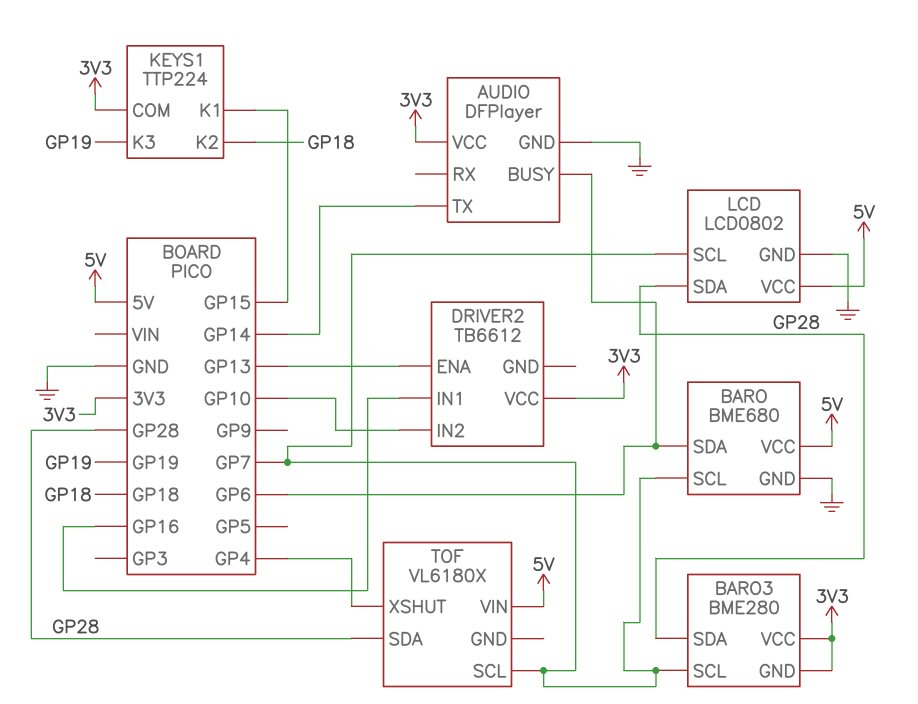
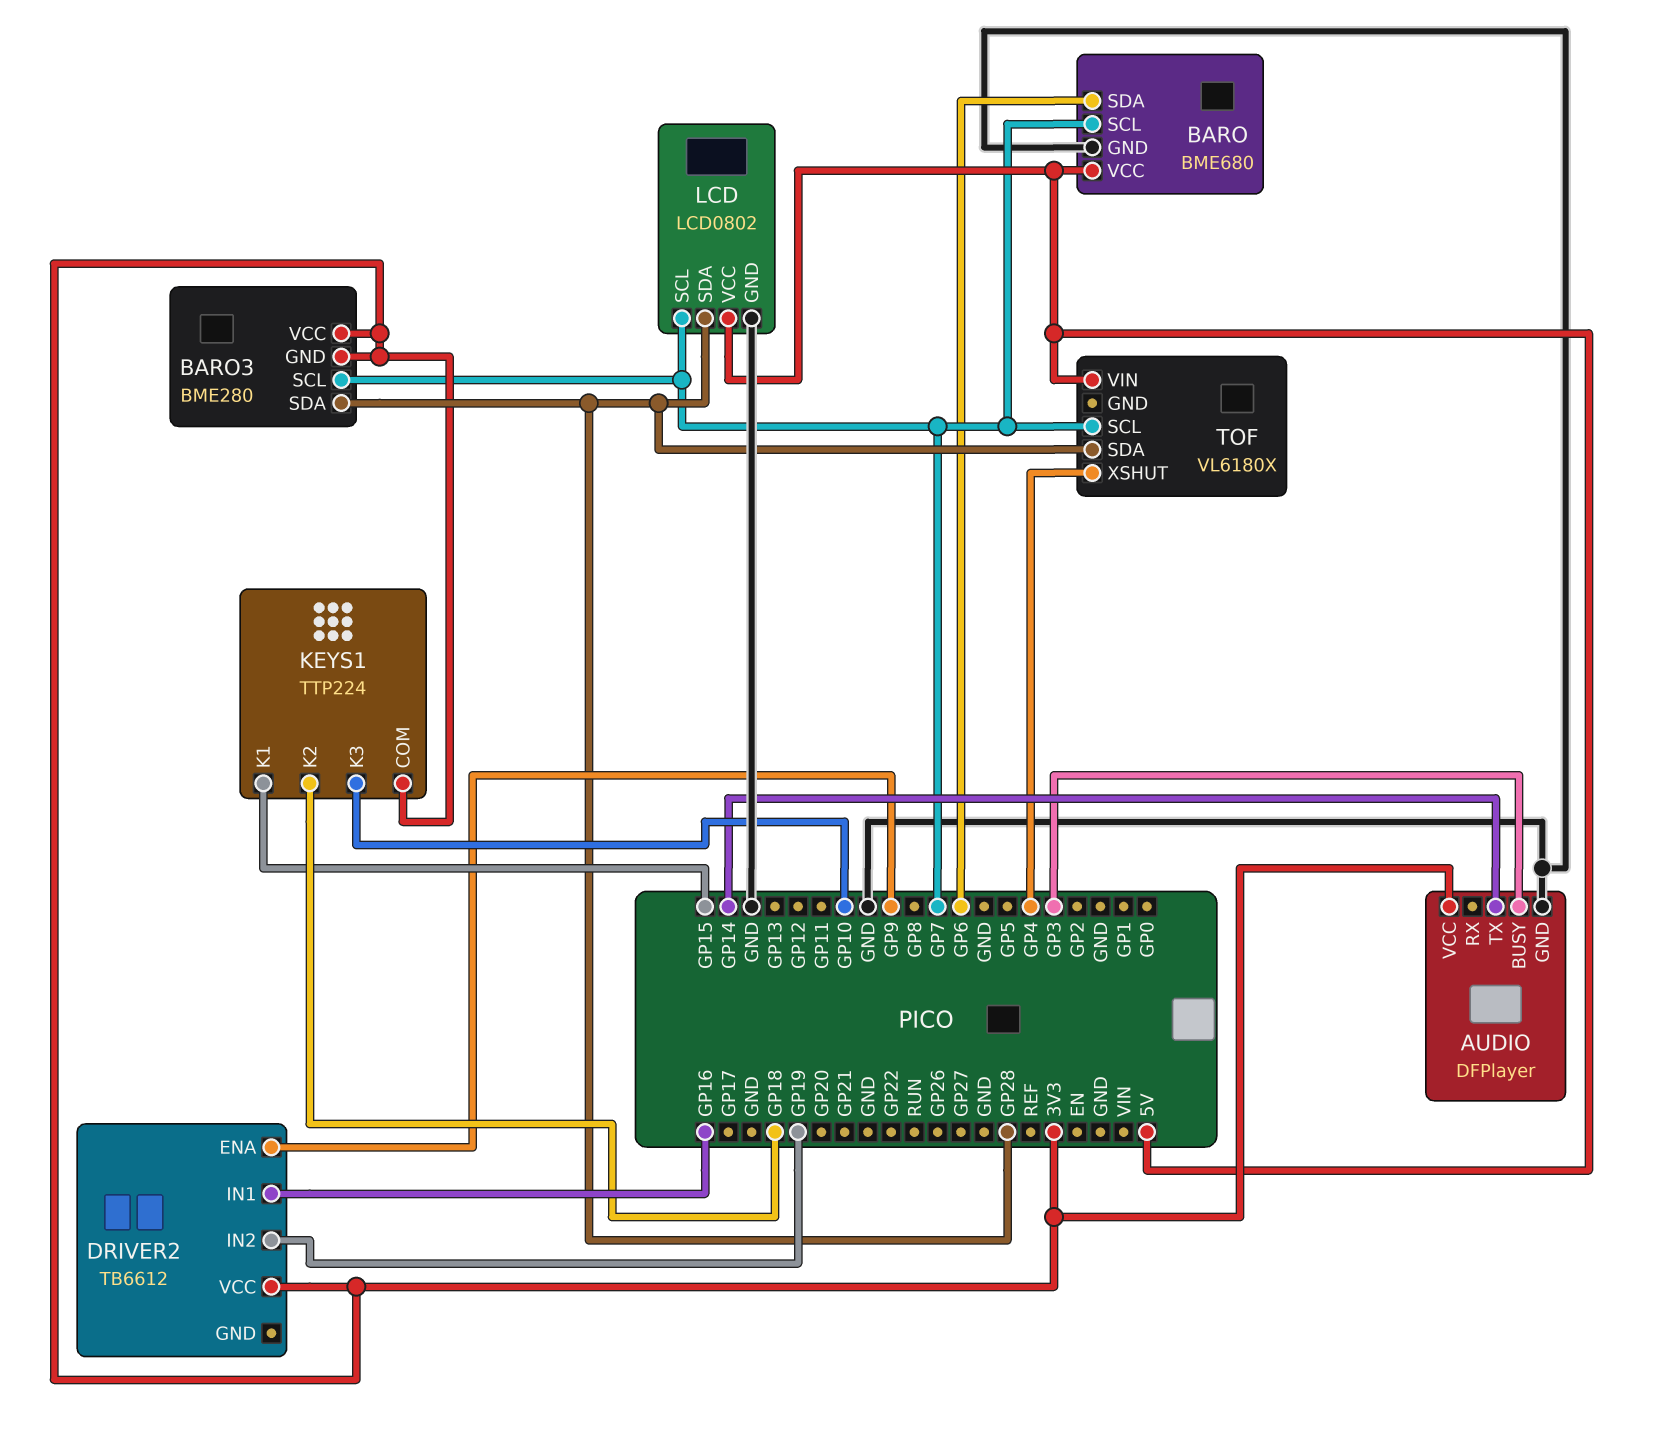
AUDIO pin BUSY: GP6 -> GP3
DRIVER2 pin ENA: GP13 -> GP9
DRIVER2 pin IN2: GP10 -> GP19
KEYS1 pin K3: GP19 -> GP10

